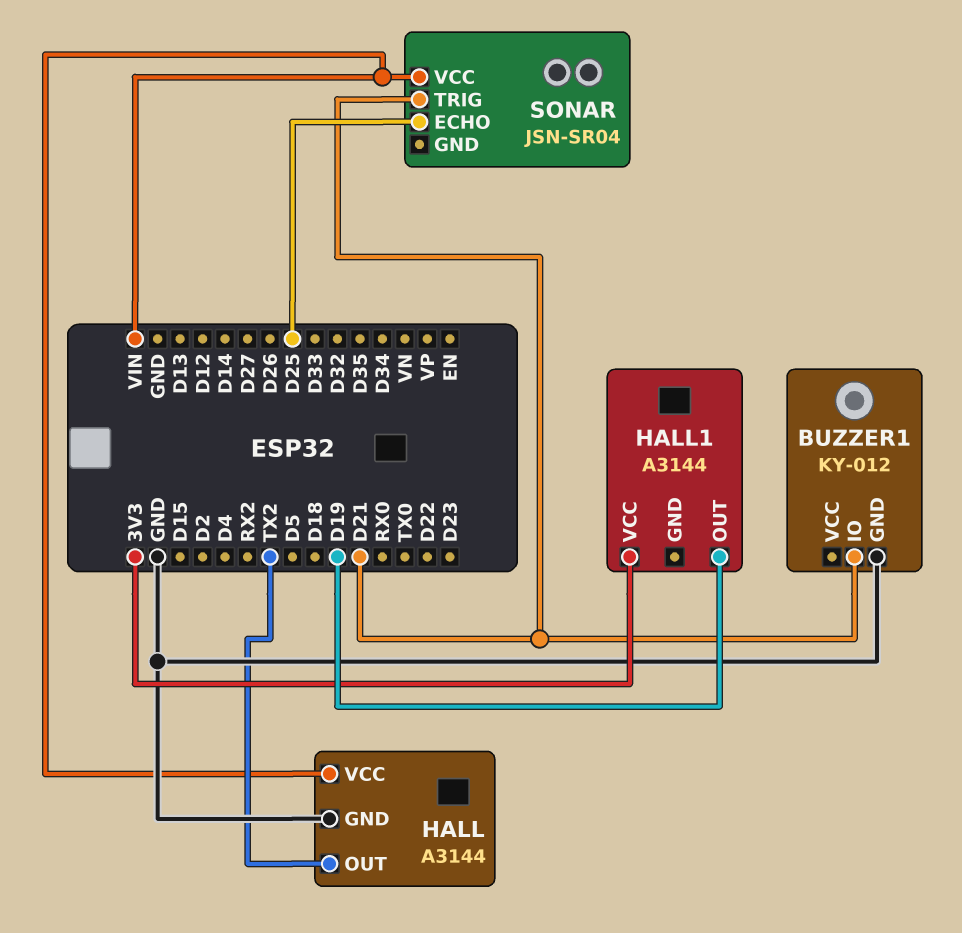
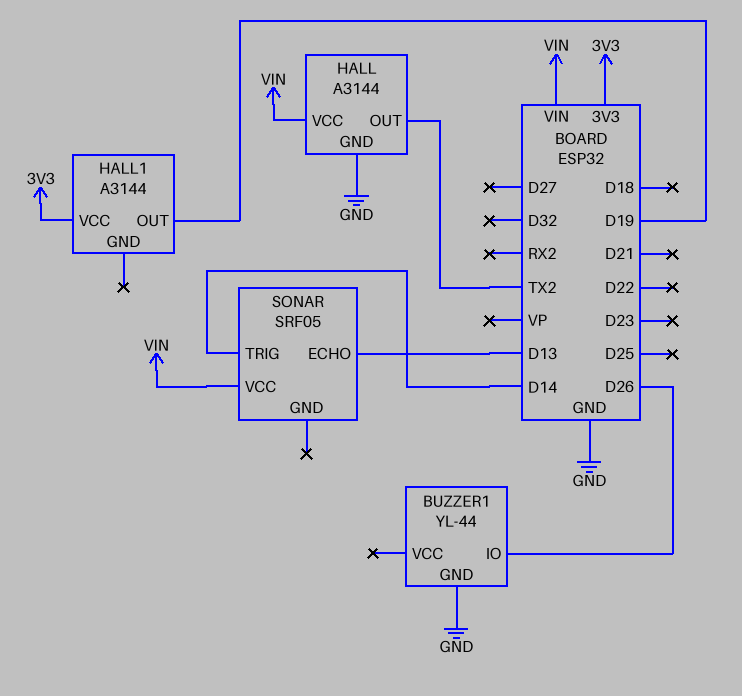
BUZZER1: KY-012 -> YL-44
BUZZER1 pin IO: D21 -> D26
SONAR: JSN-SR04 -> SRF05
SONAR pin ECHO: D25 -> D13
SONAR pin TRIG: D21 -> D14

